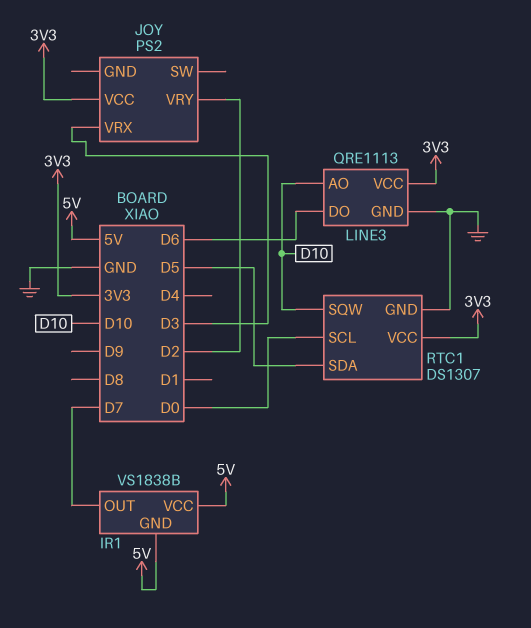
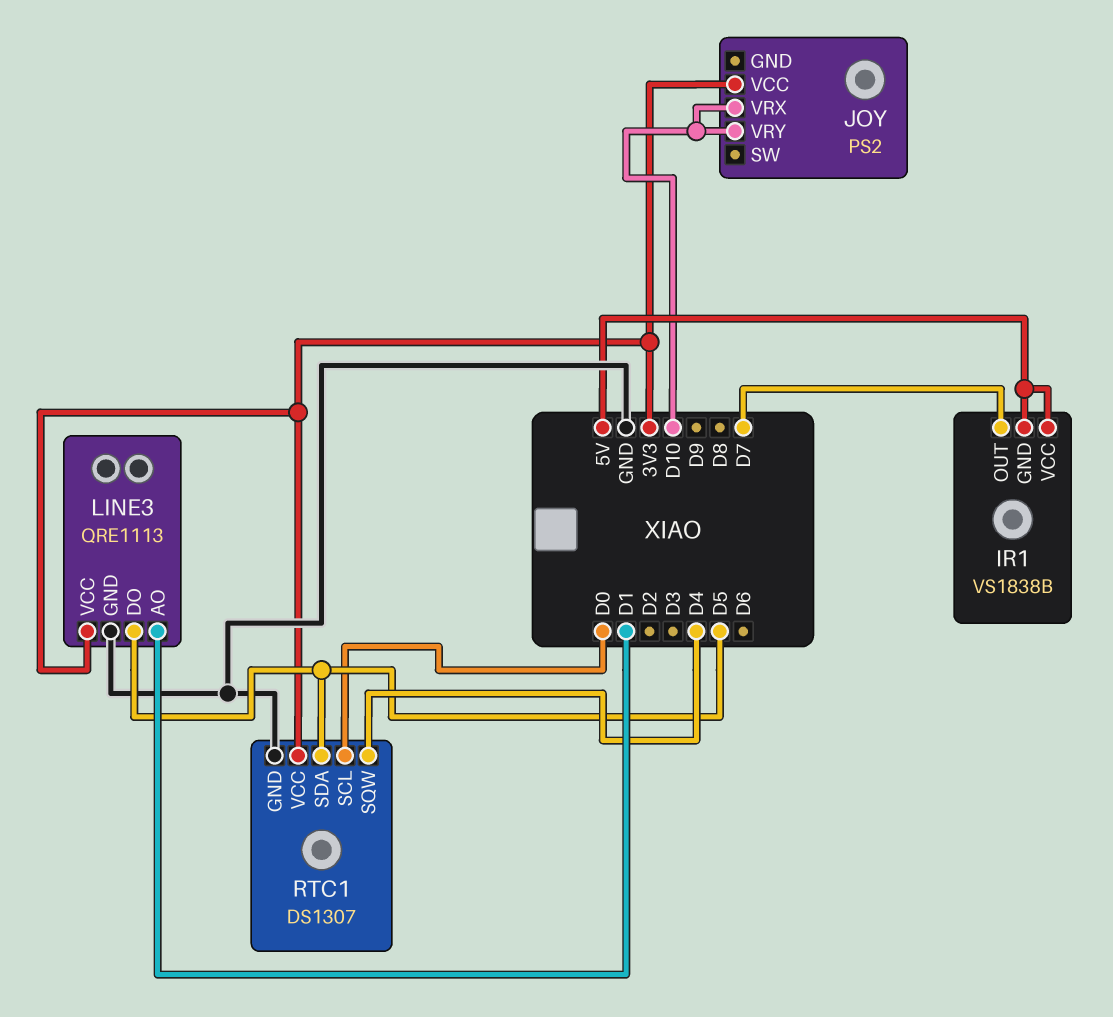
JOY pin VRX: D3 -> D10
JOY pin VRY: D2 -> D10
LINE3 pin AO: D10 -> D1
LINE3 pin DO: D6 -> D5
RTC1 pin SQW: D10 -> D4

